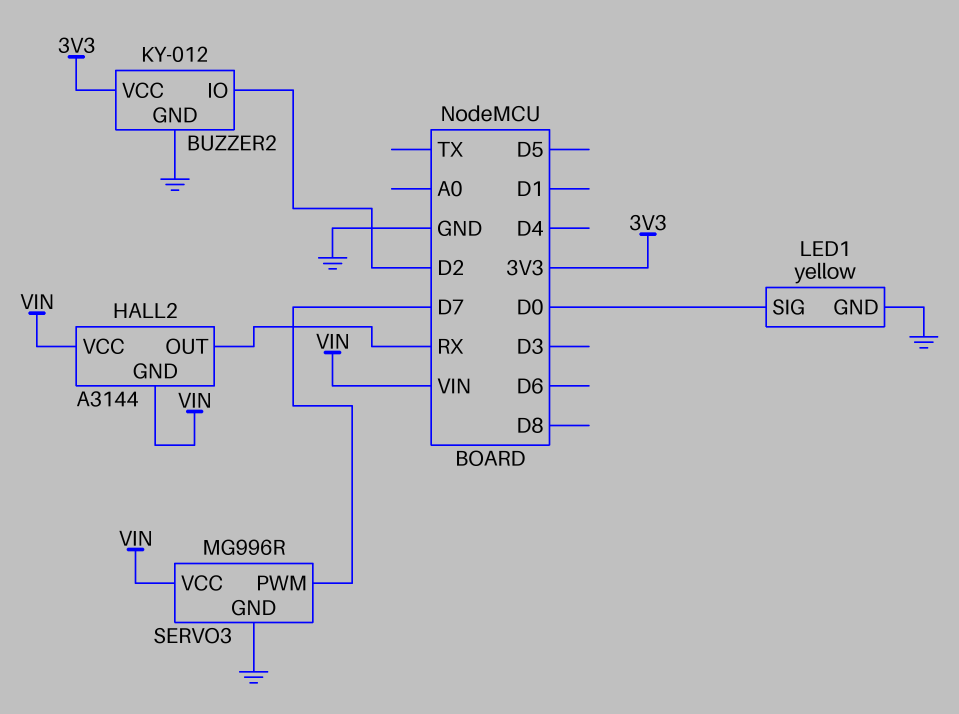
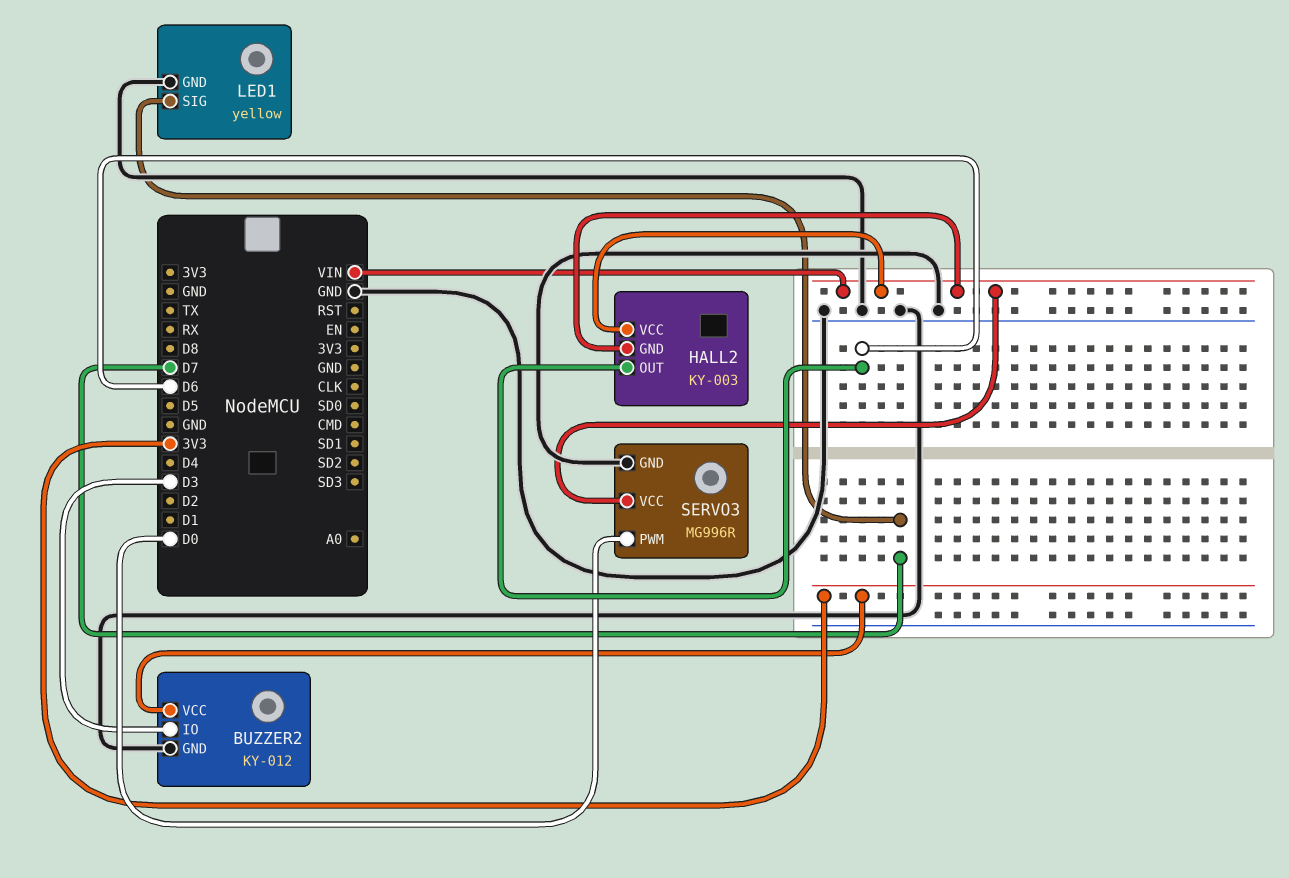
BUZZER2 pin IO: D2 -> D3
HALL2: A3144 -> KY-003
HALL2 pin OUT: RX -> D6
LED1 pin SIG: D0 -> D7
SERVO3 pin PWM: D7 -> D0

